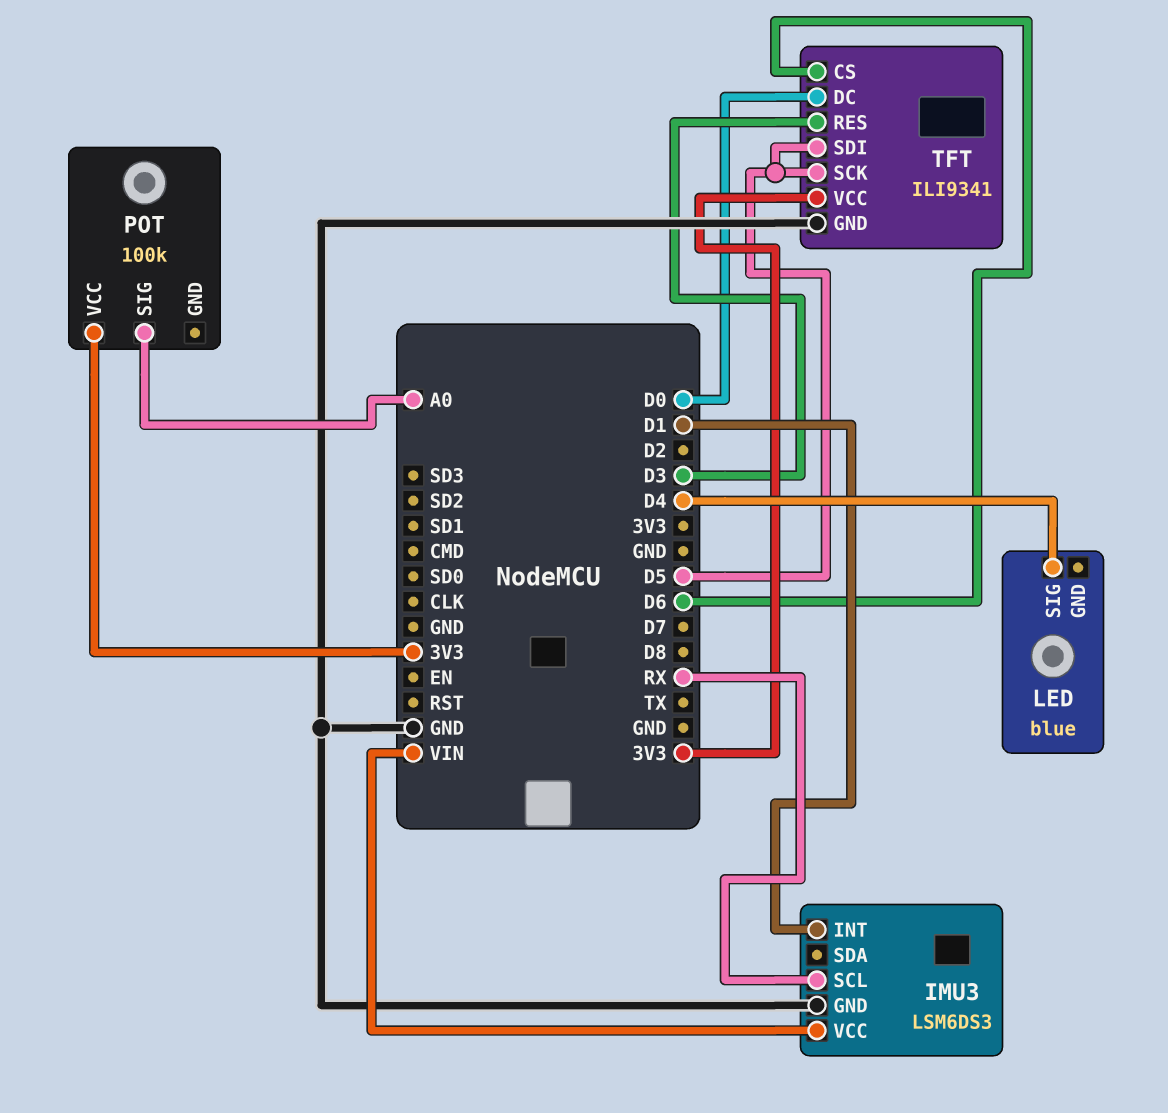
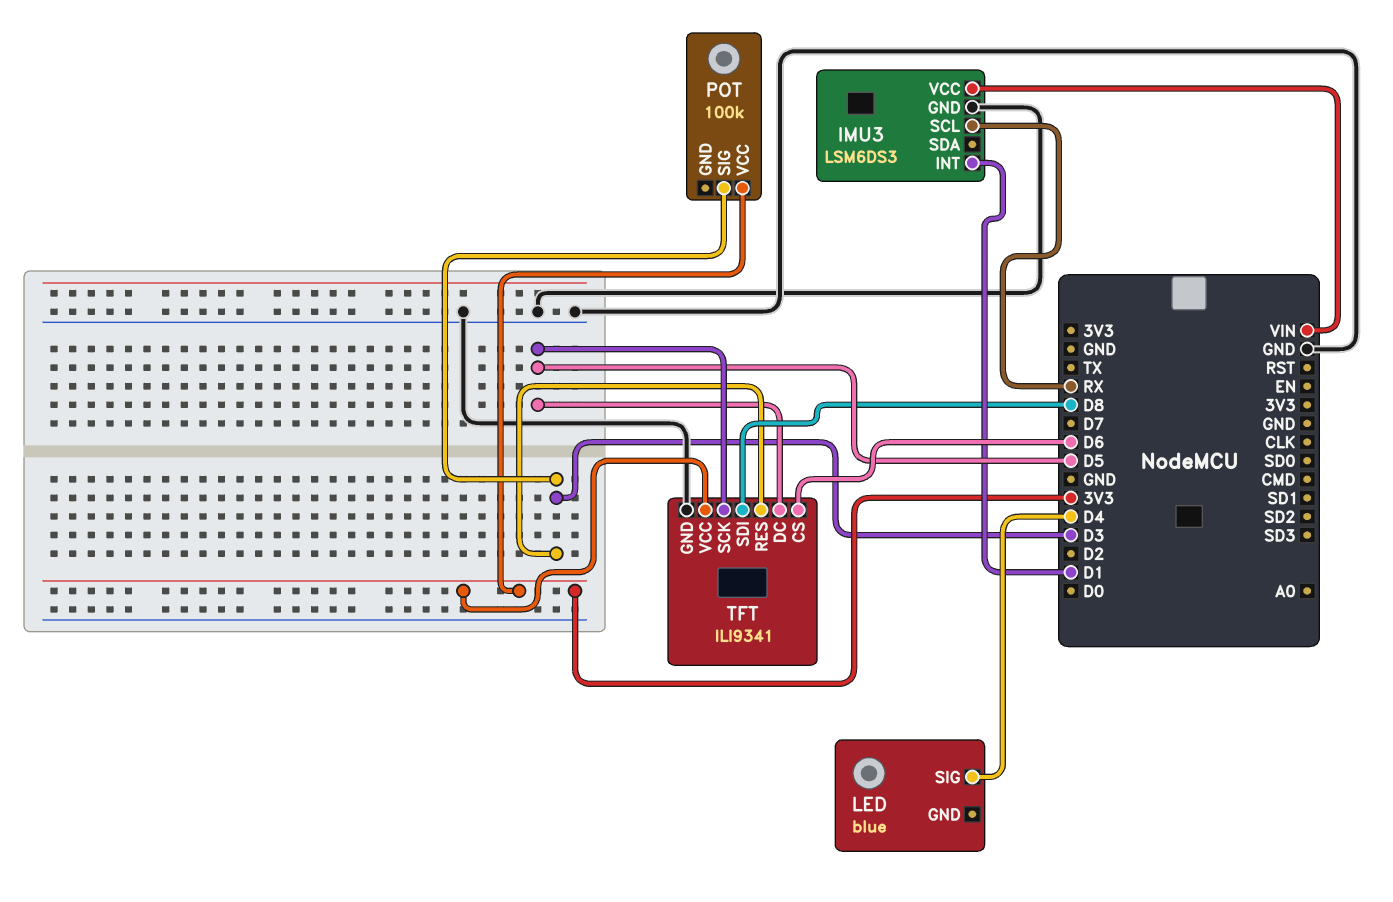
POT pin SIG: A0 -> D3
TFT pin DC: D0 -> D5
TFT pin SDI: D5 -> D8

